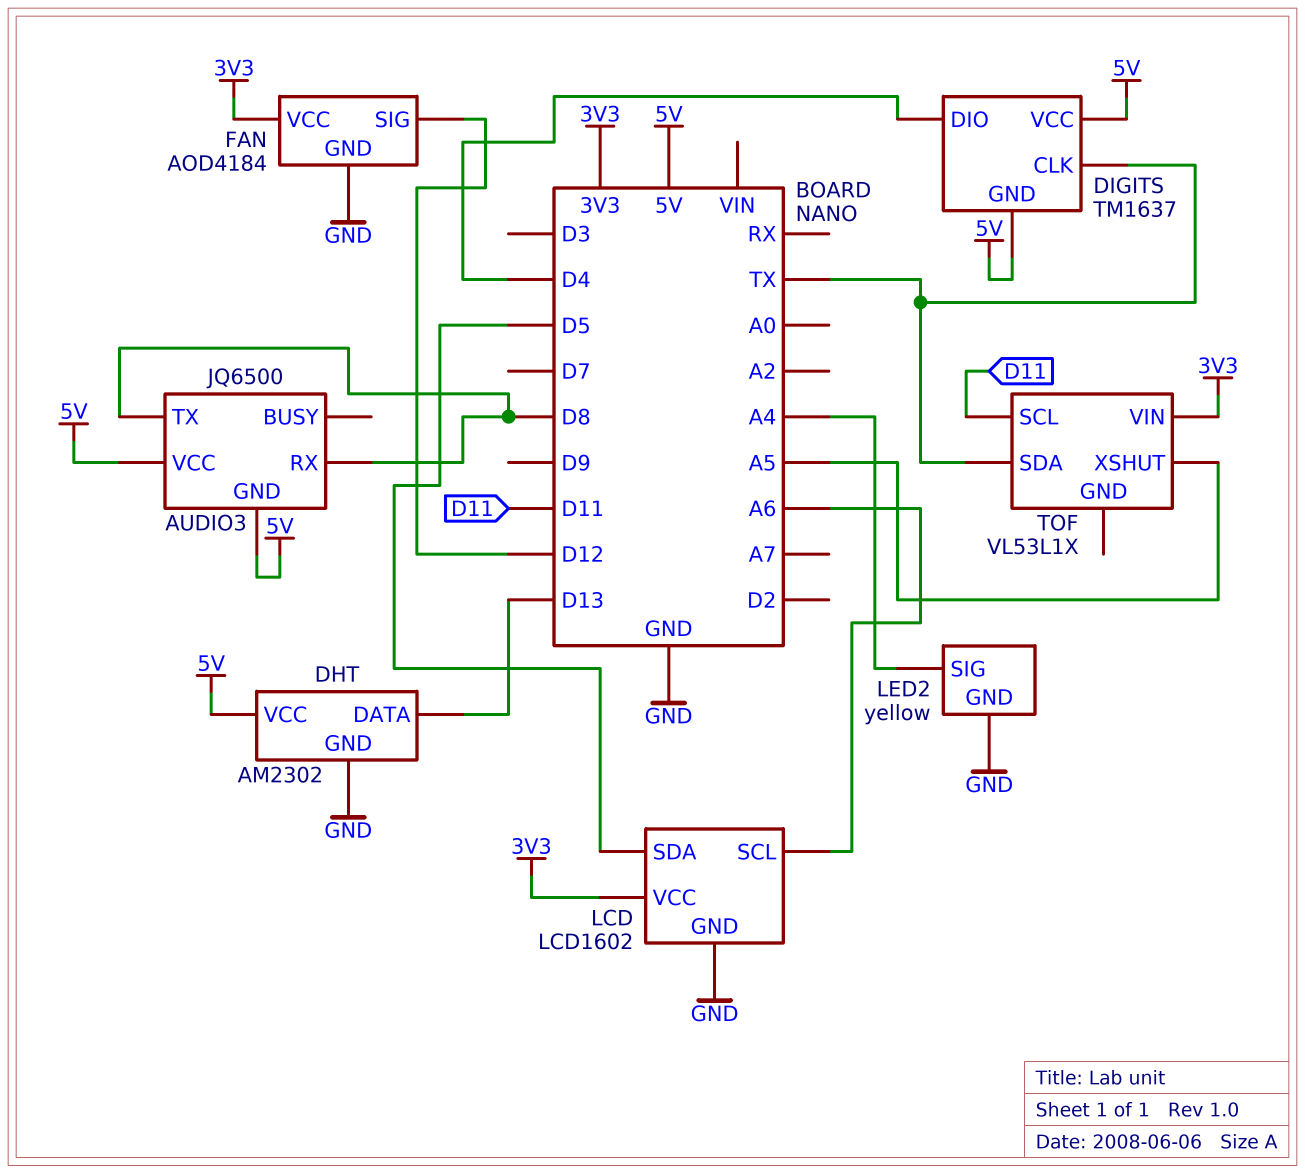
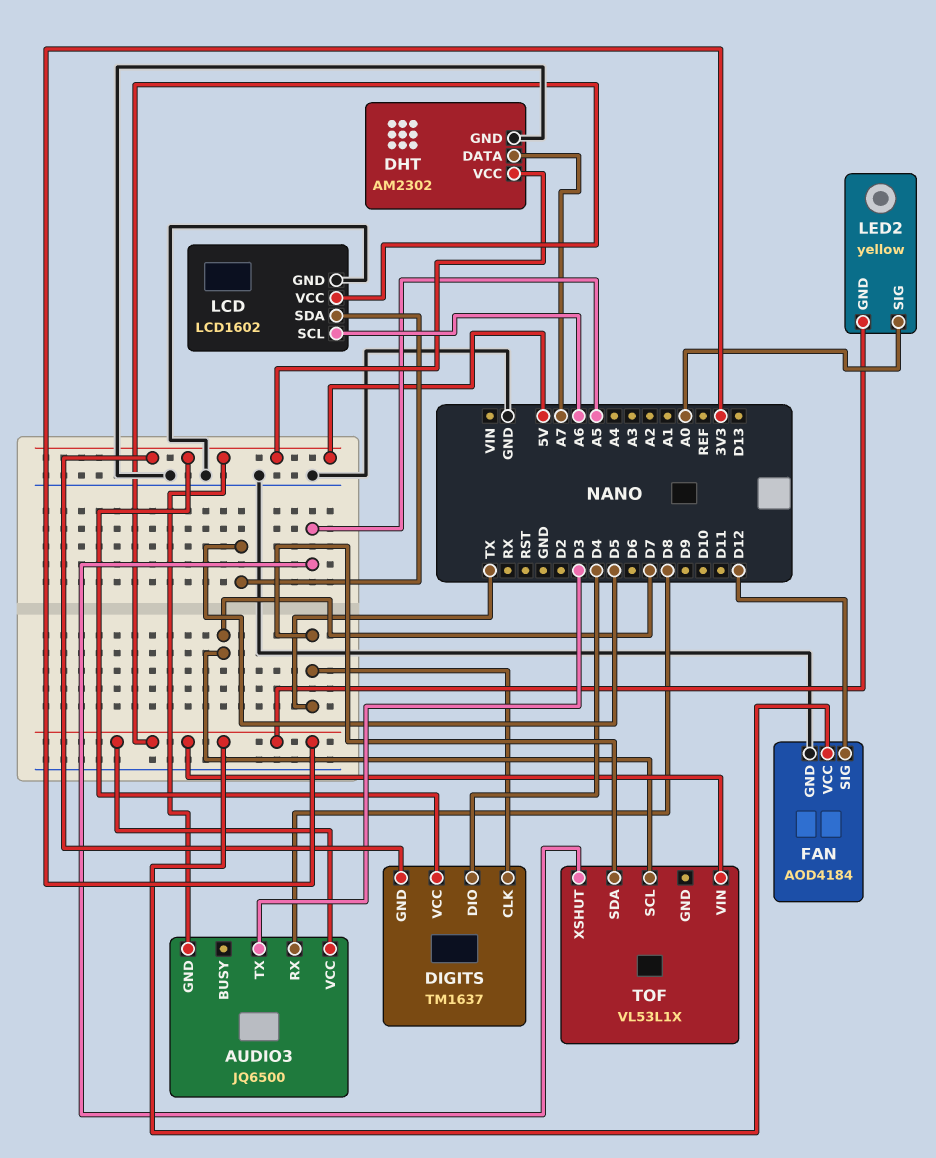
AUDIO3 pin TX: D8 -> D3
AUDIO3 pin VCC: 5V -> 3V3
DHT pin DATA: D13 -> A7
LED2 pin GND: GND -> 3V3
LED2 pin SIG: A4 -> A0
TOF pin SCL: D11 -> D7

